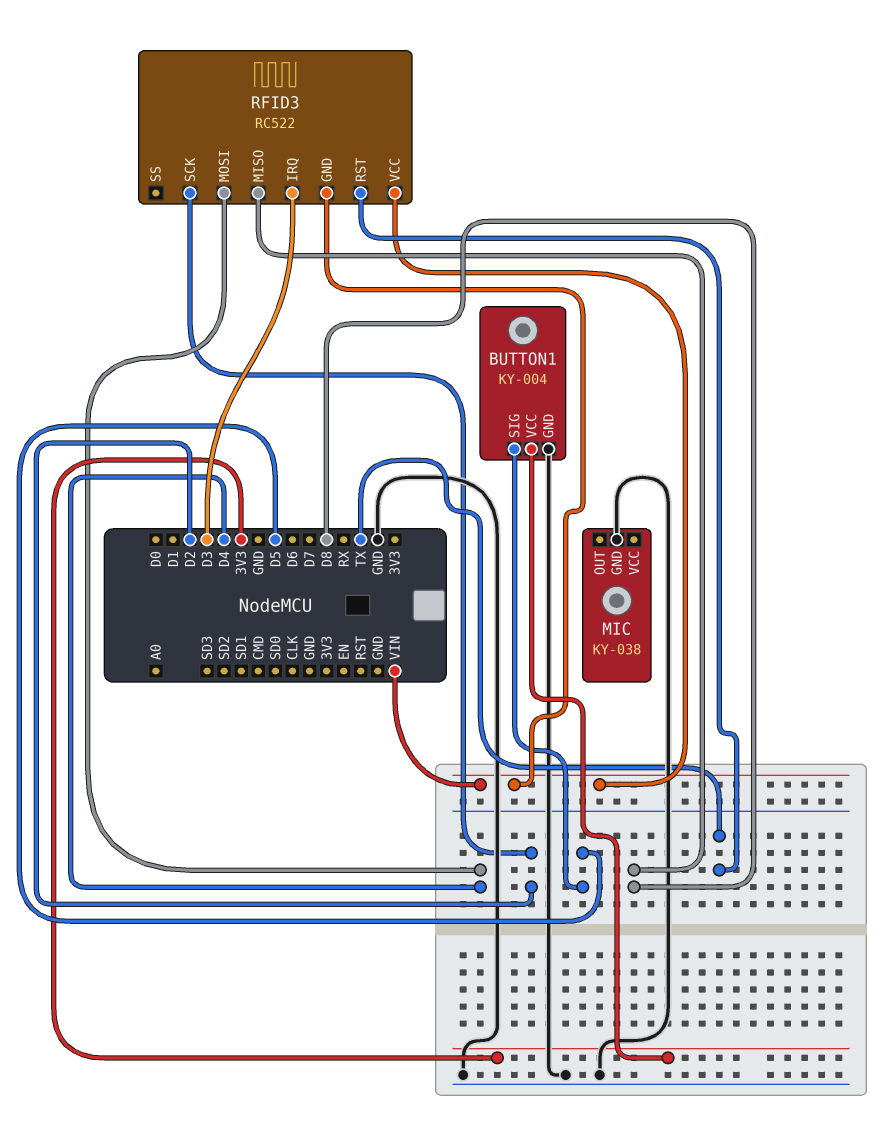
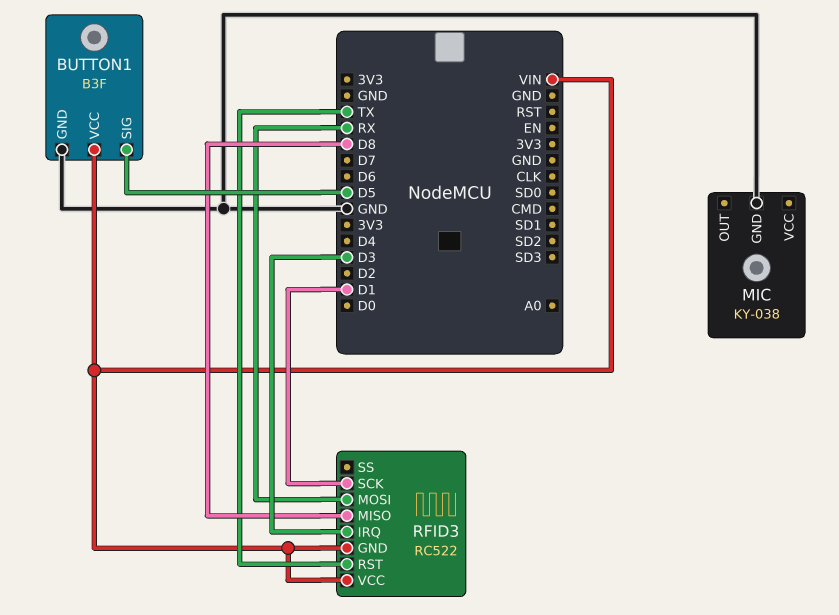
BUTTON1: KY-004 -> B3F
BUTTON1 pin VCC: 3V3 -> VIN
RFID3 pin MOSI: D4 -> RX
RFID3 pin SCK: D2 -> D1

